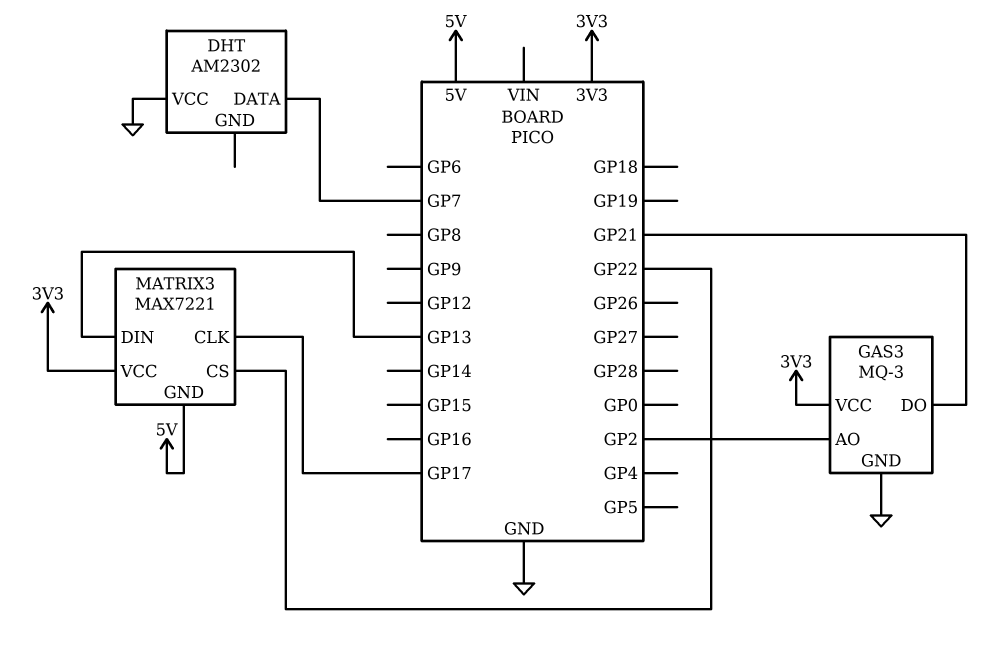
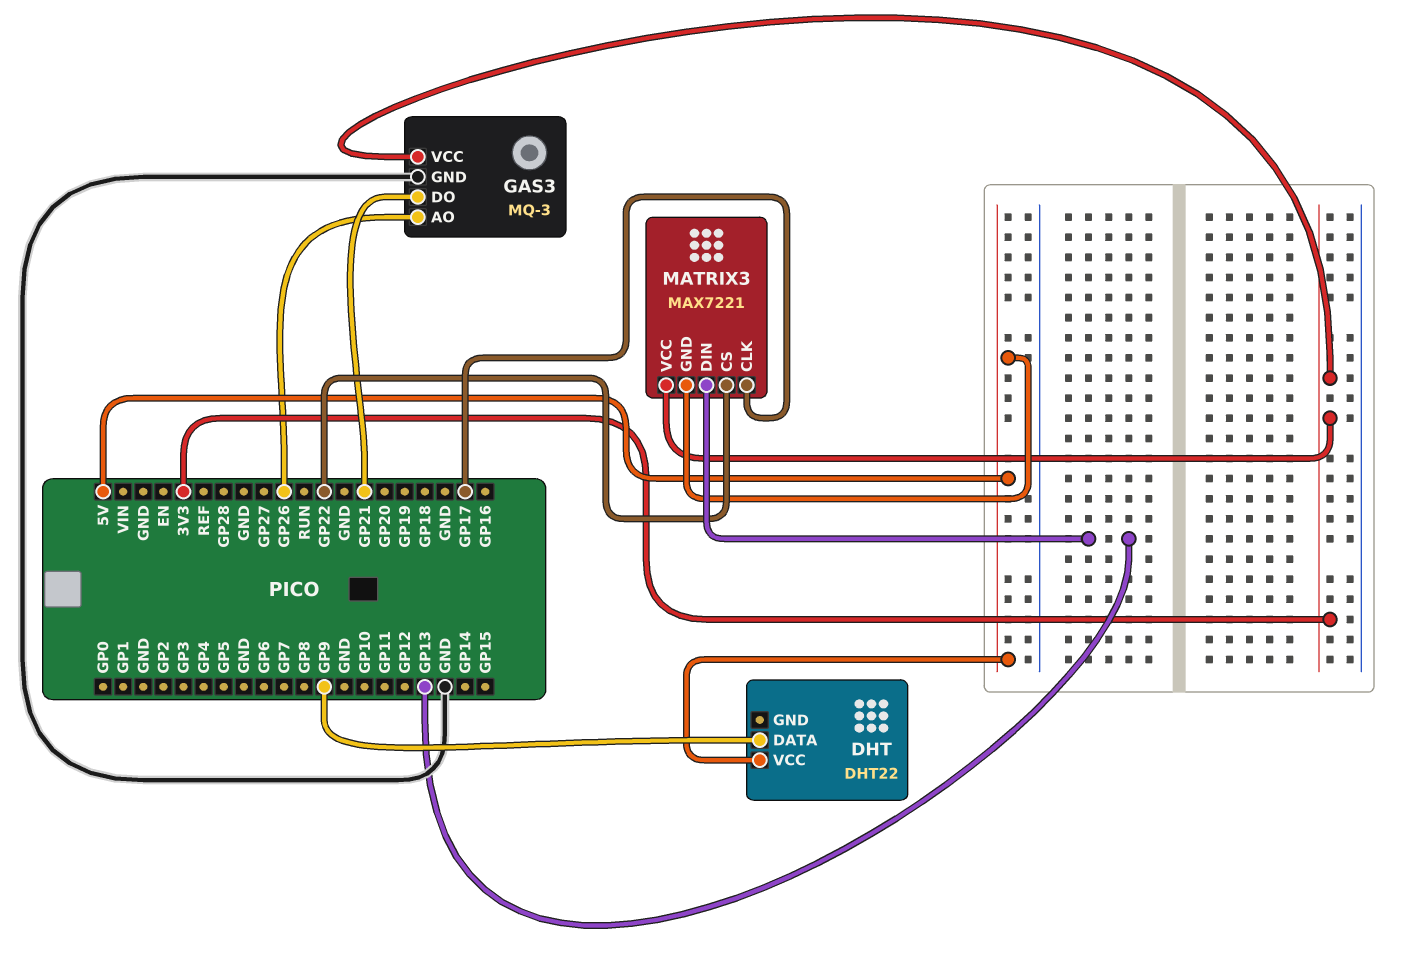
DHT: AM2302 -> DHT22
DHT pin DATA: GP7 -> GP9
DHT pin VCC: GND -> 5V
GAS3 pin AO: GP2 -> GP26

